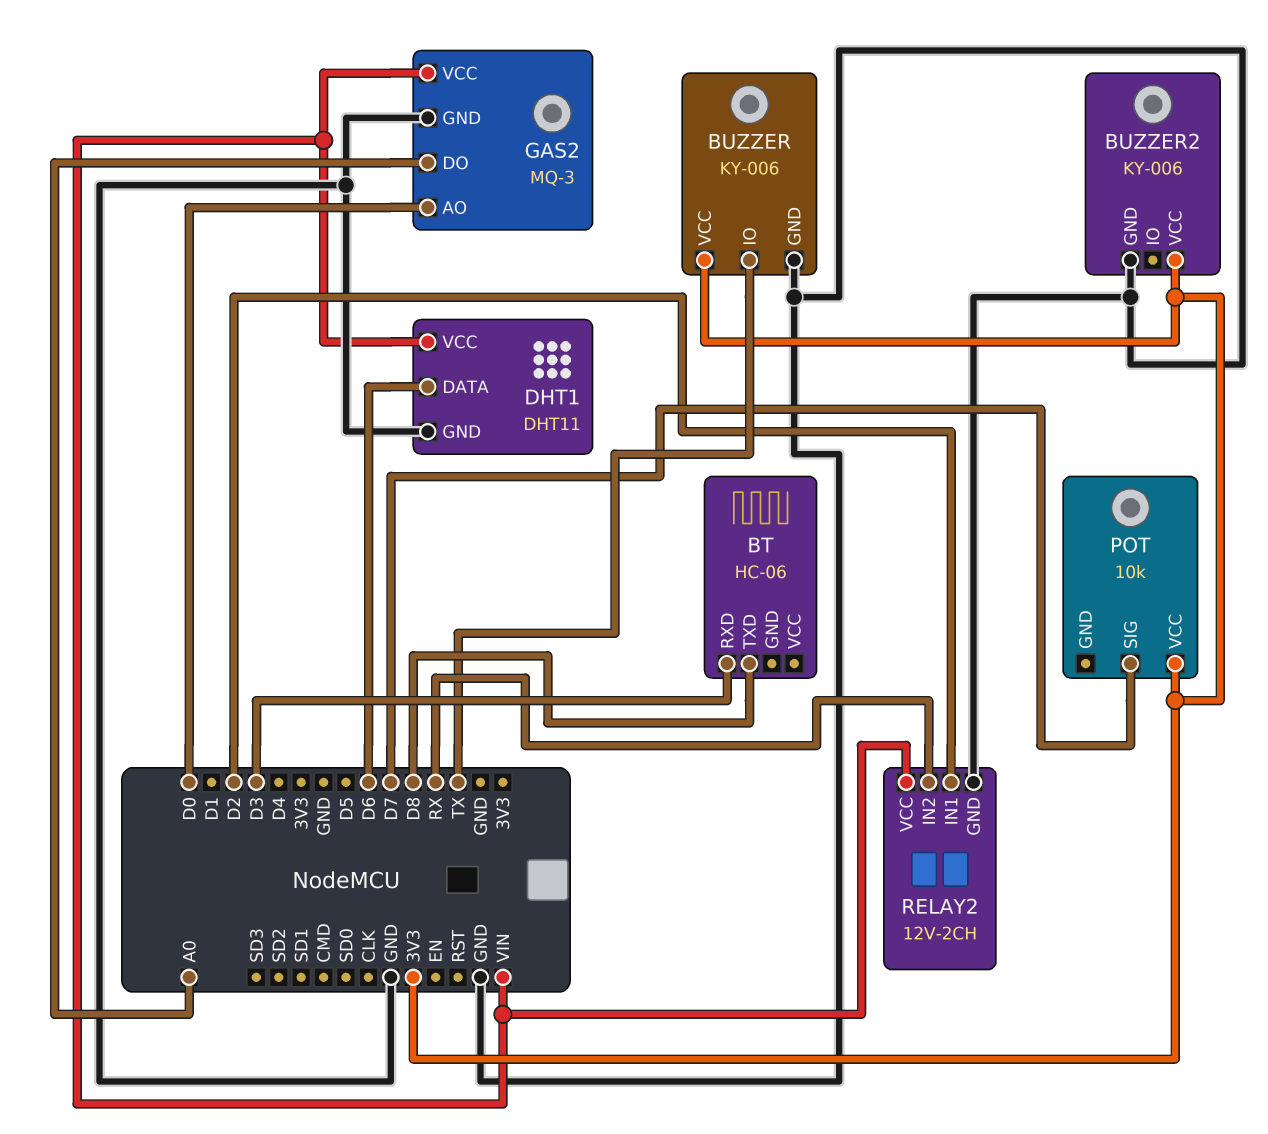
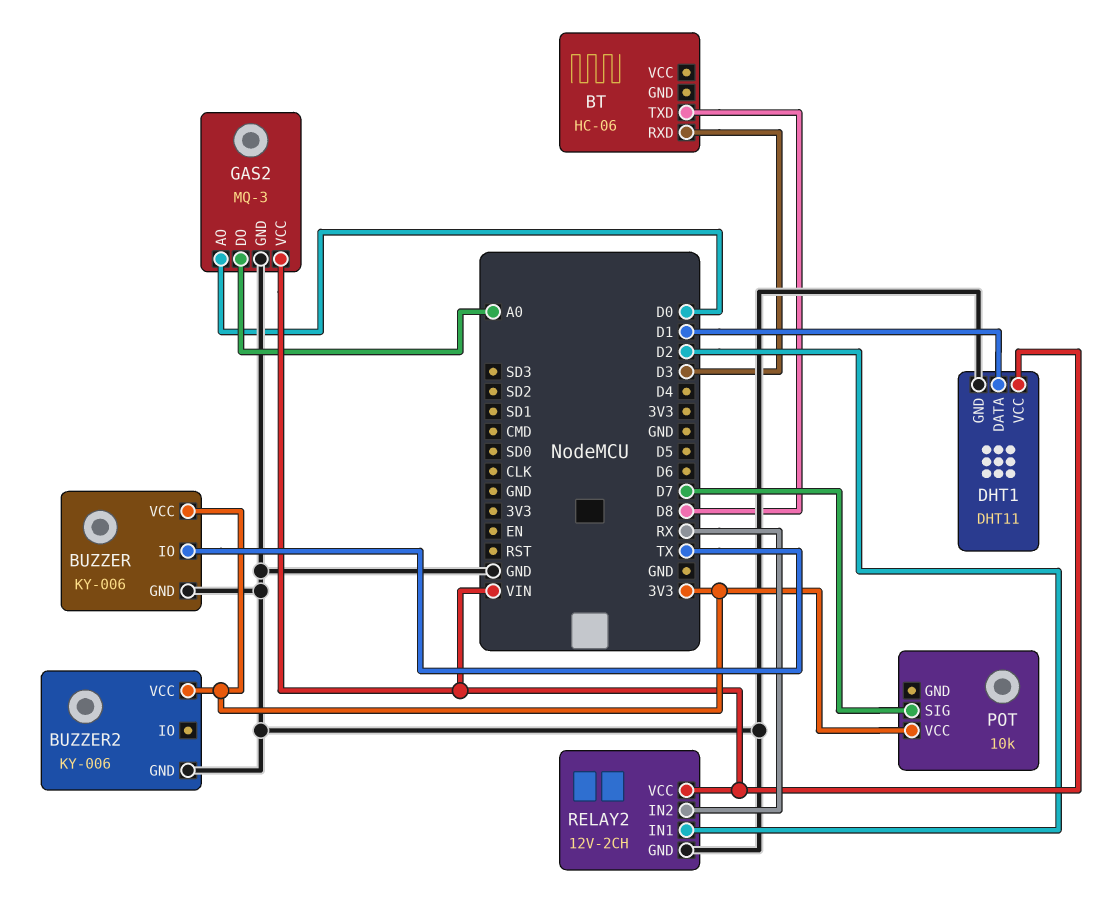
DHT1 pin DATA: D6 -> D1

